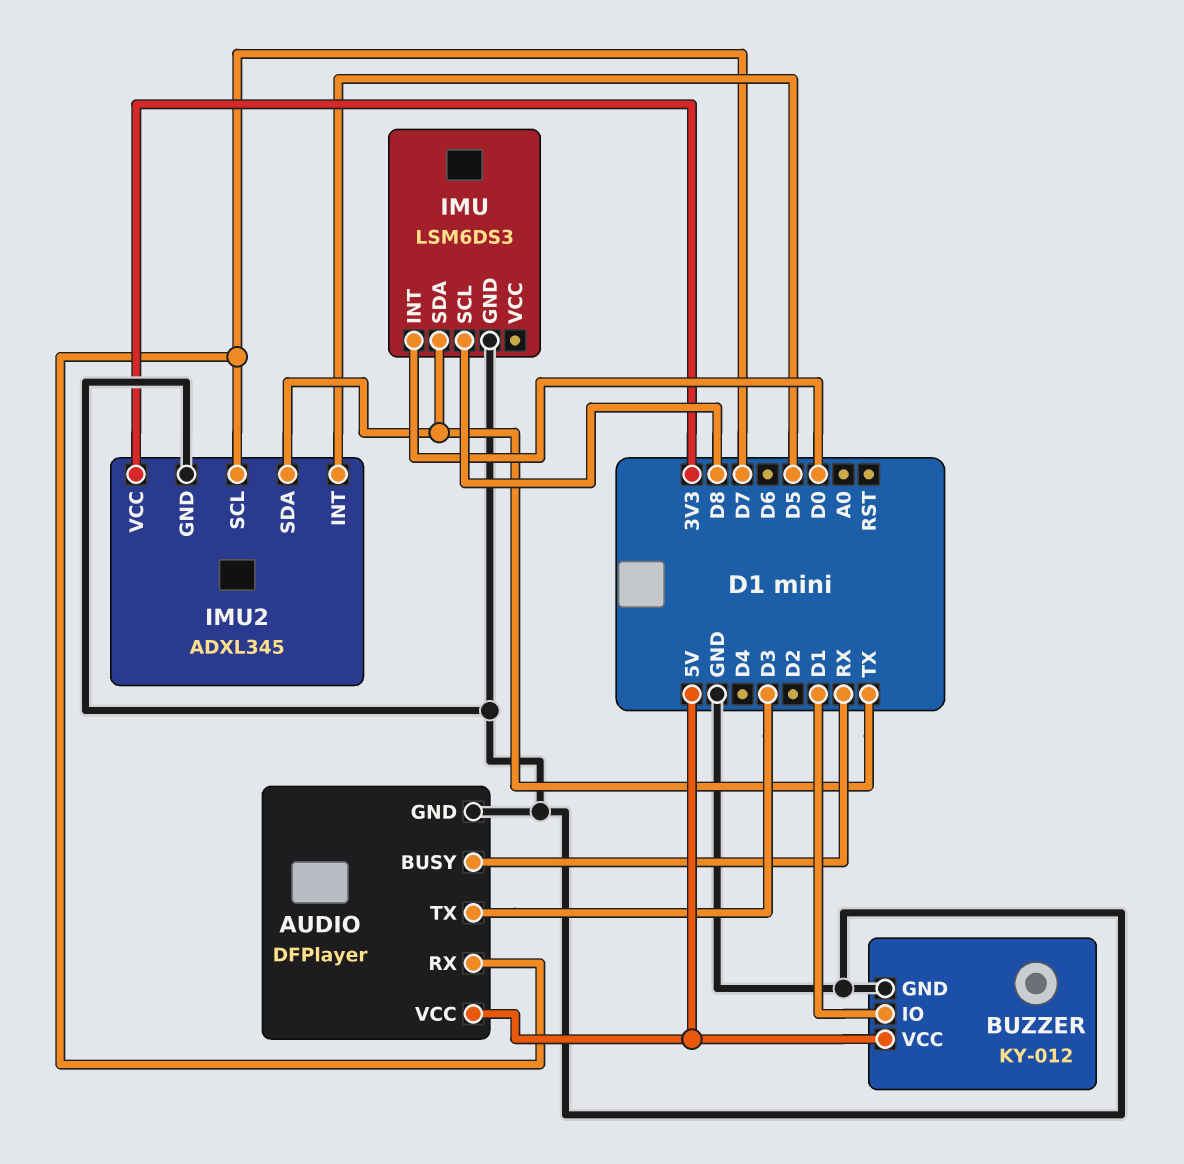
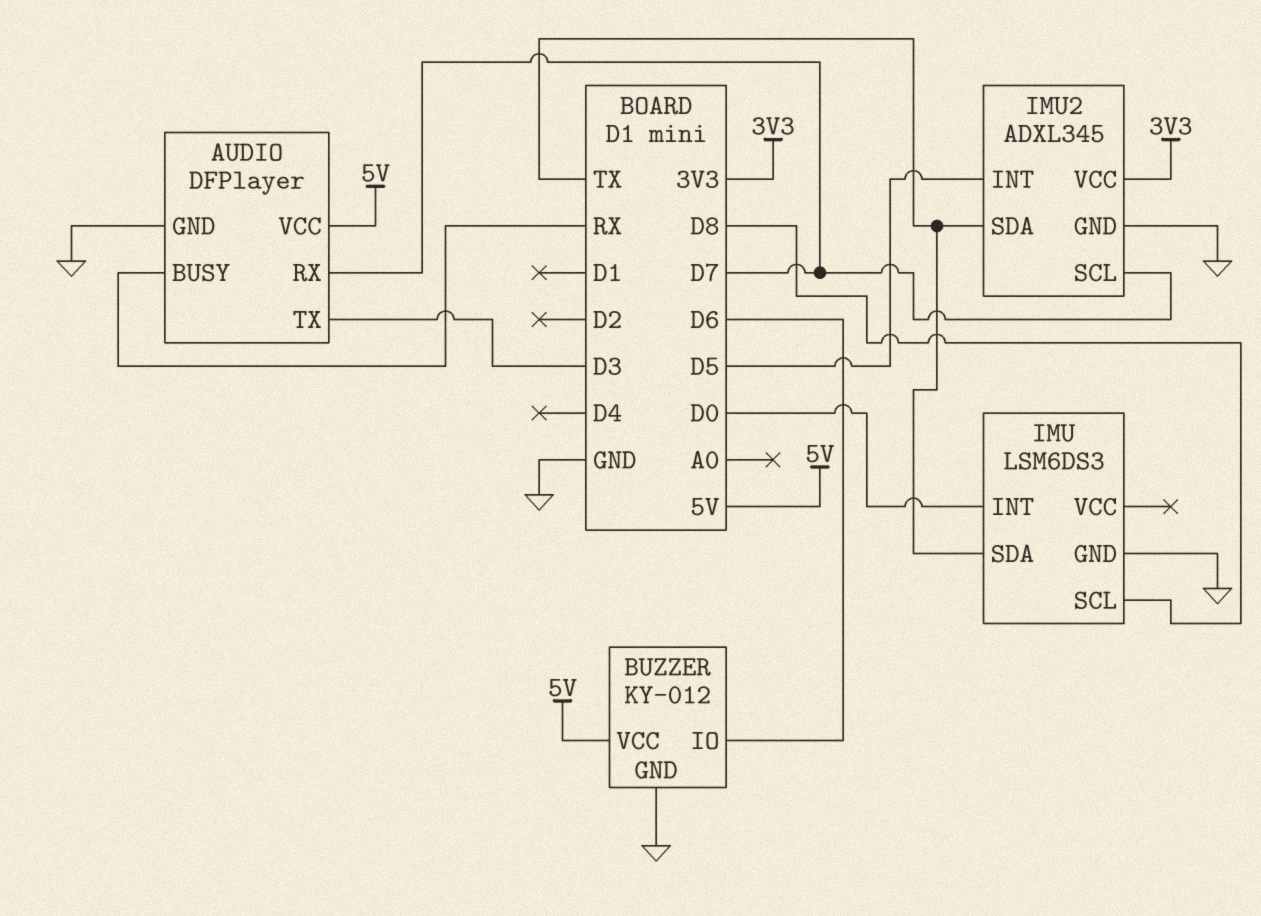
BUZZER pin IO: D1 -> D6

